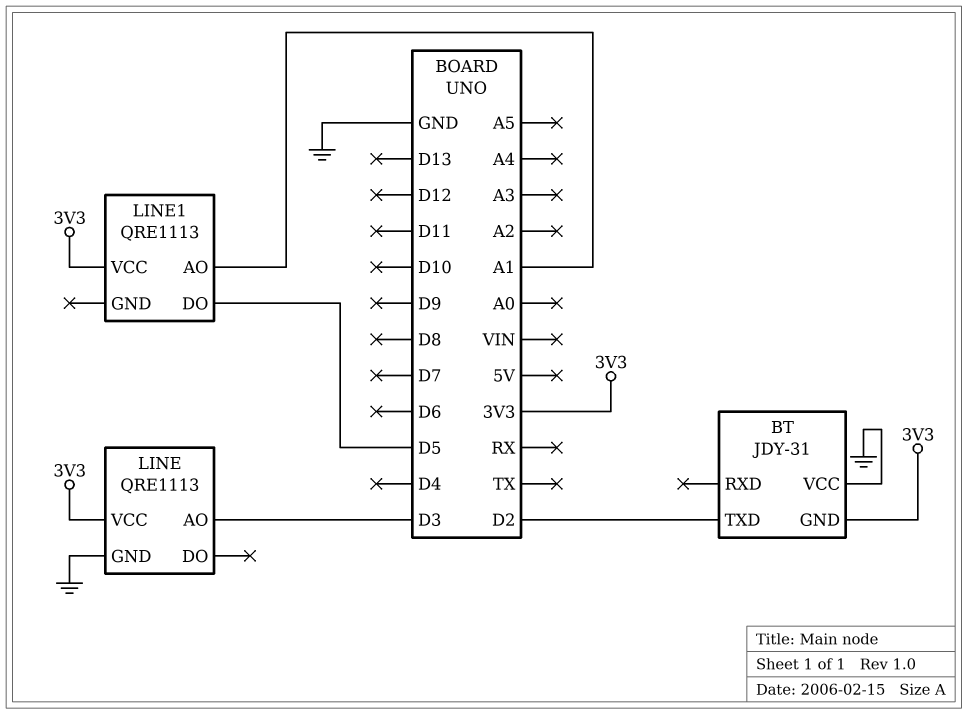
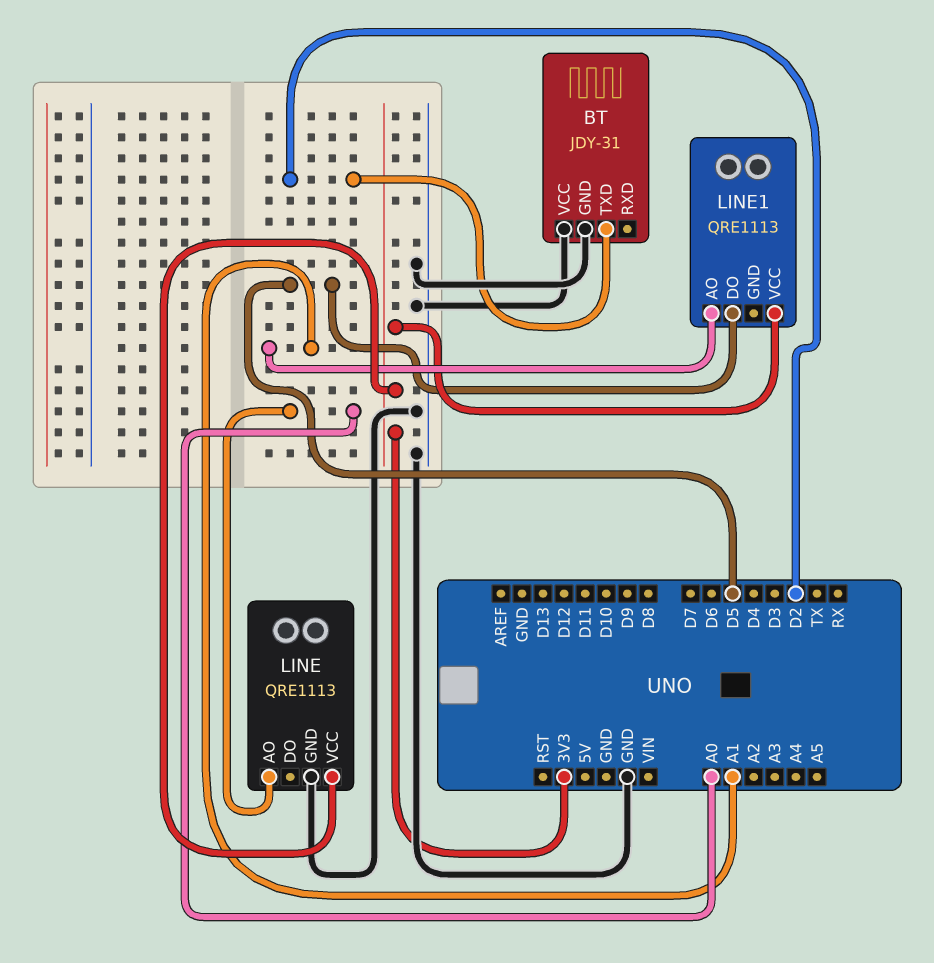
BT pin GND: 3V3 -> GND
LINE pin AO: D3 -> A0

